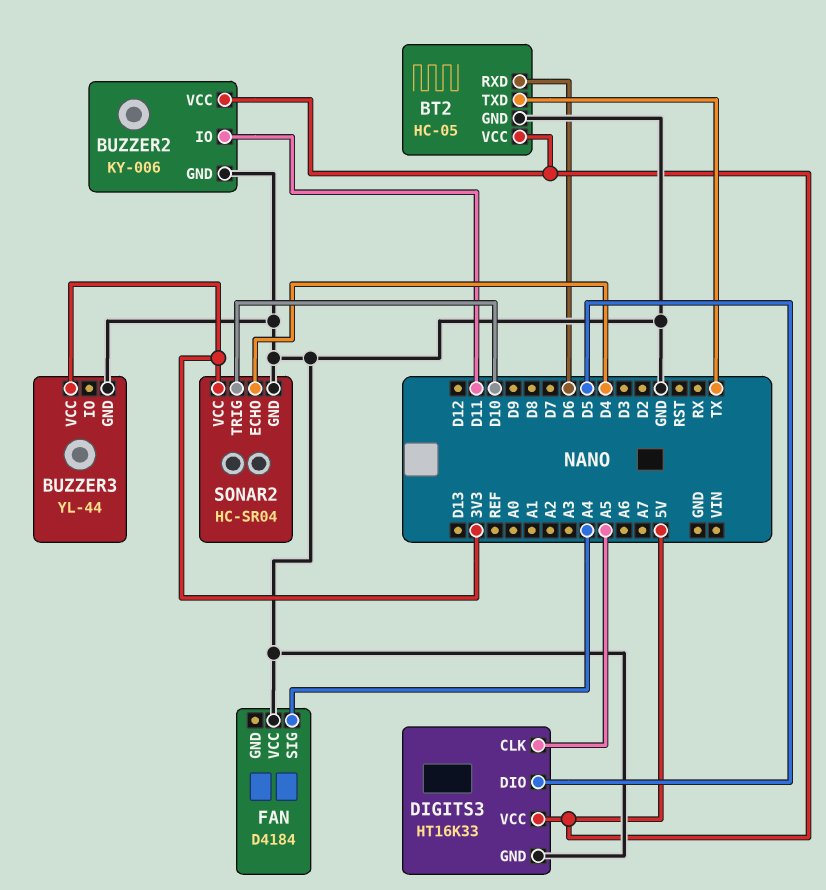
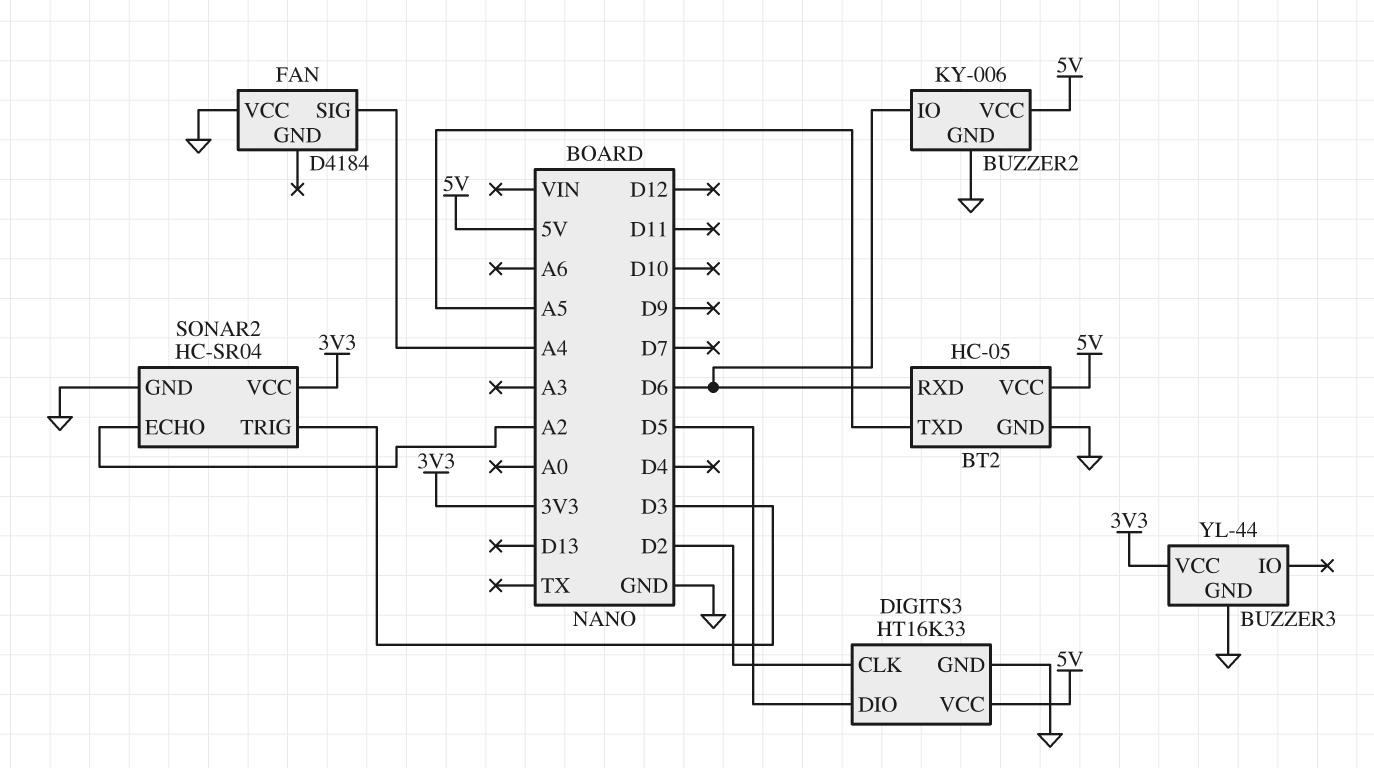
BT2 pin TXD: TX -> A5
BUZZER2 pin IO: D11 -> D6
DIGITS3 pin CLK: A5 -> D2
SONAR2 pin ECHO: D4 -> A2
SONAR2 pin TRIG: D10 -> D3

